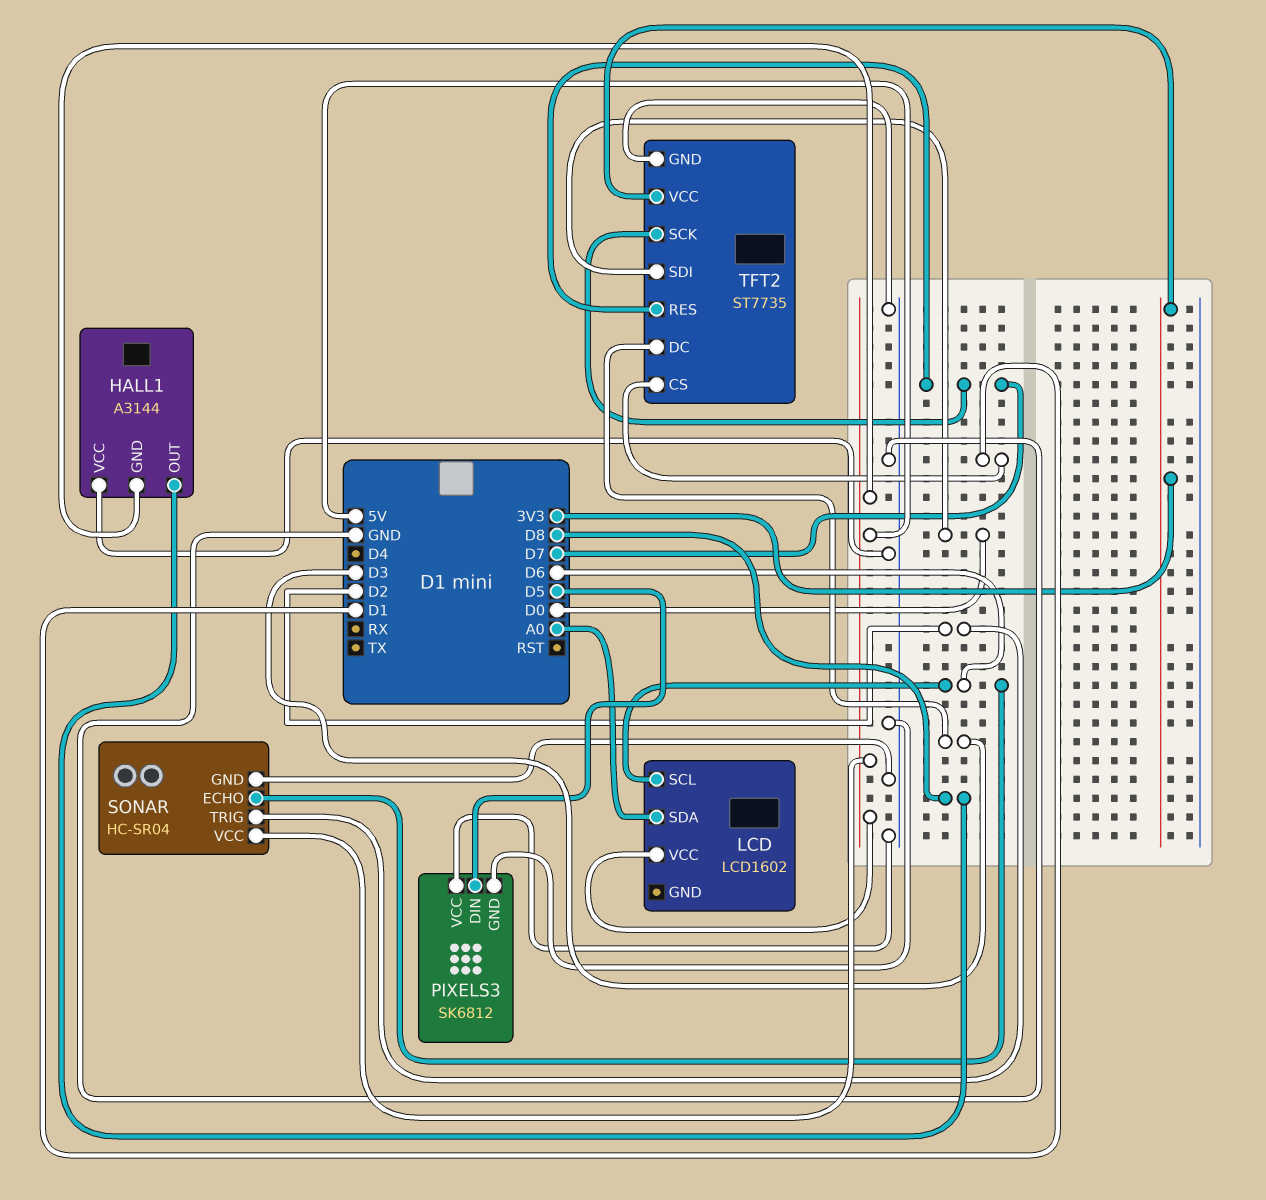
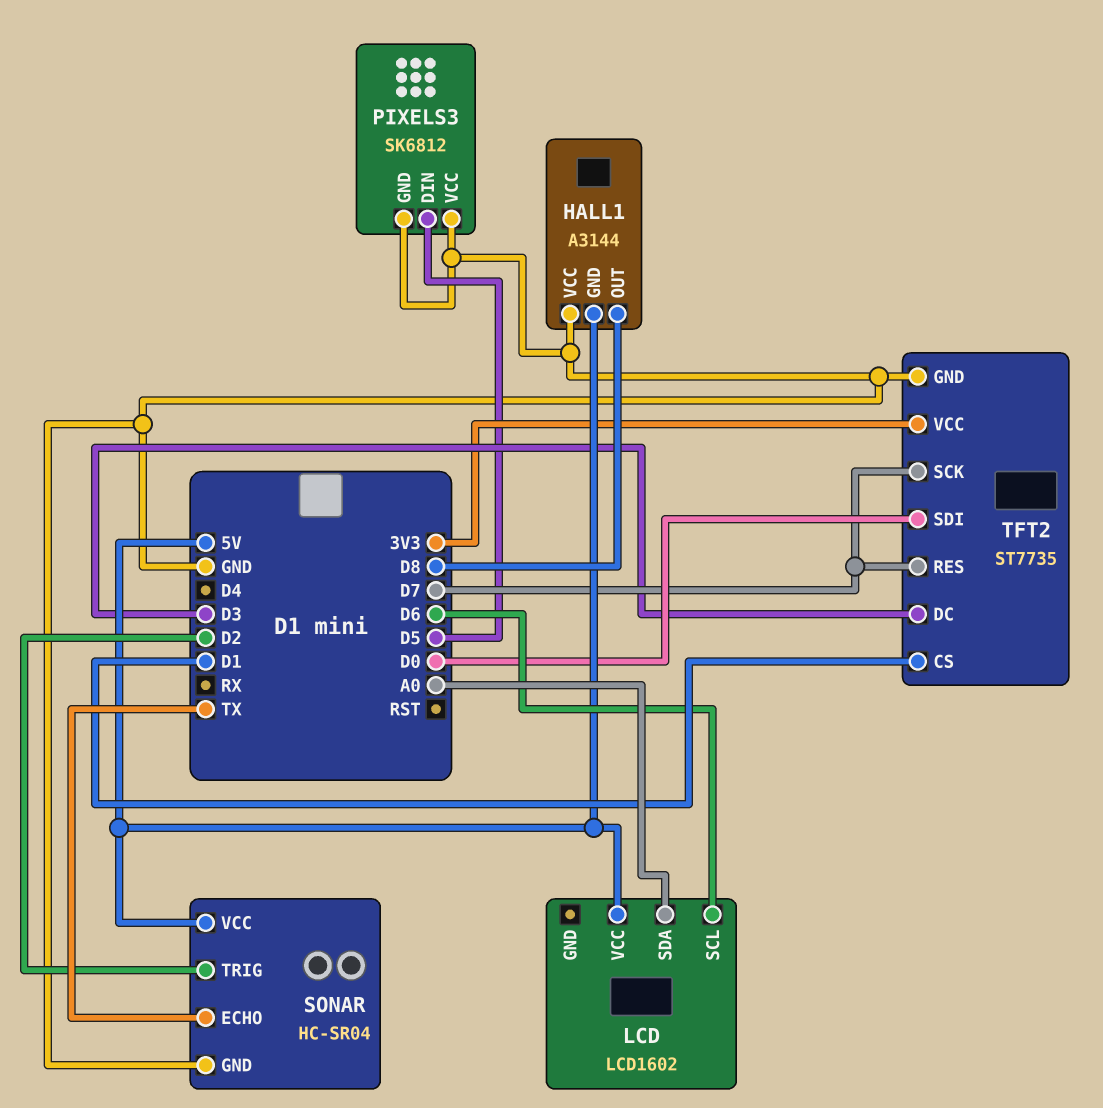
SONAR pin ECHO: D6 -> TX

